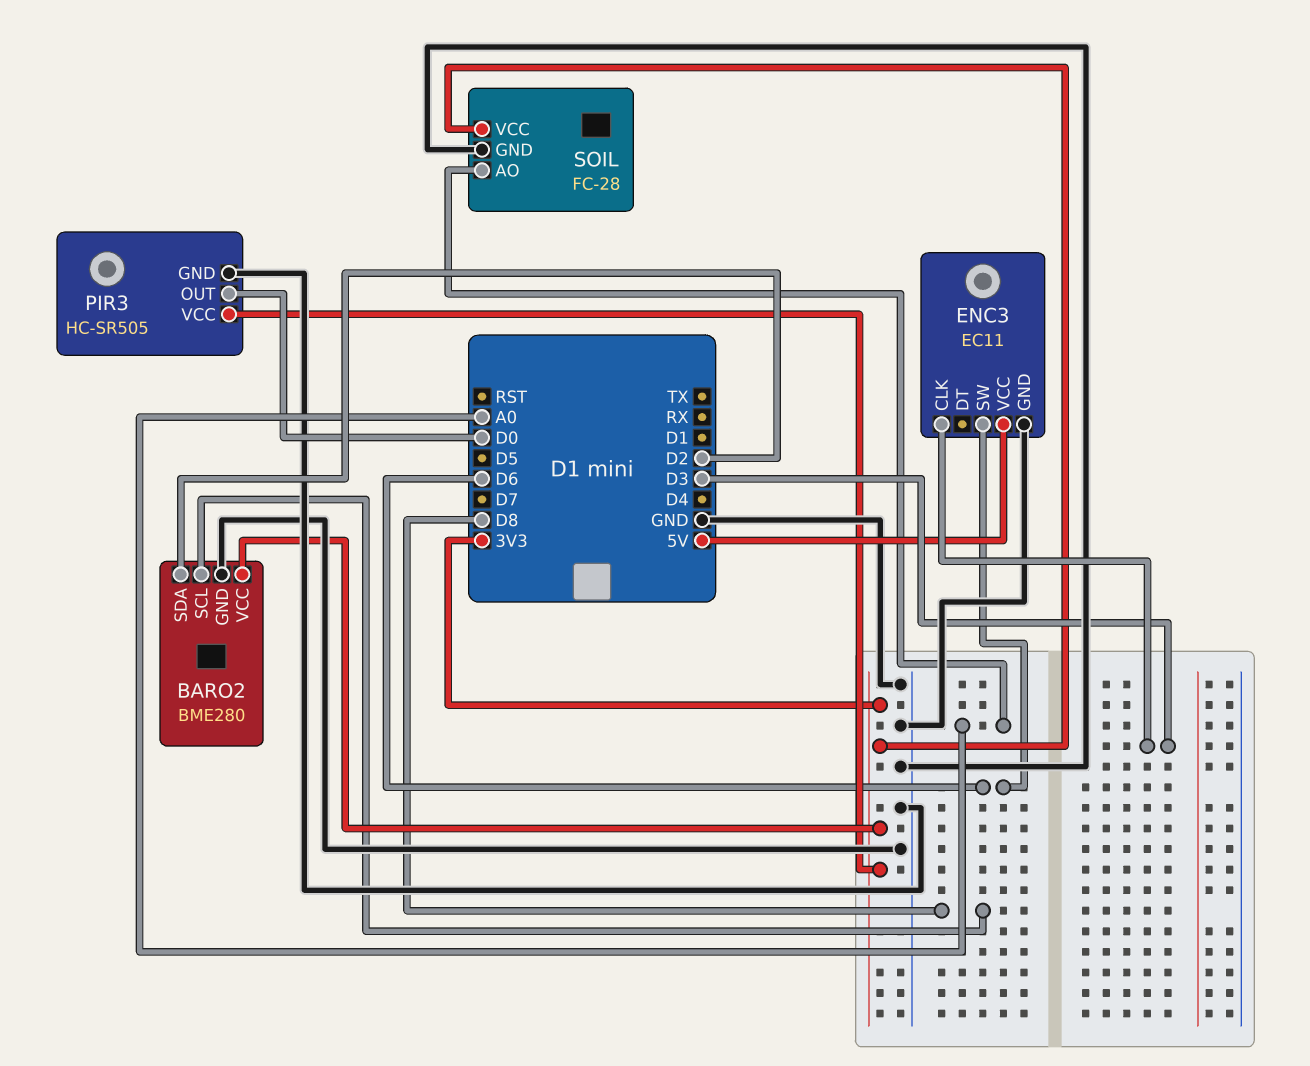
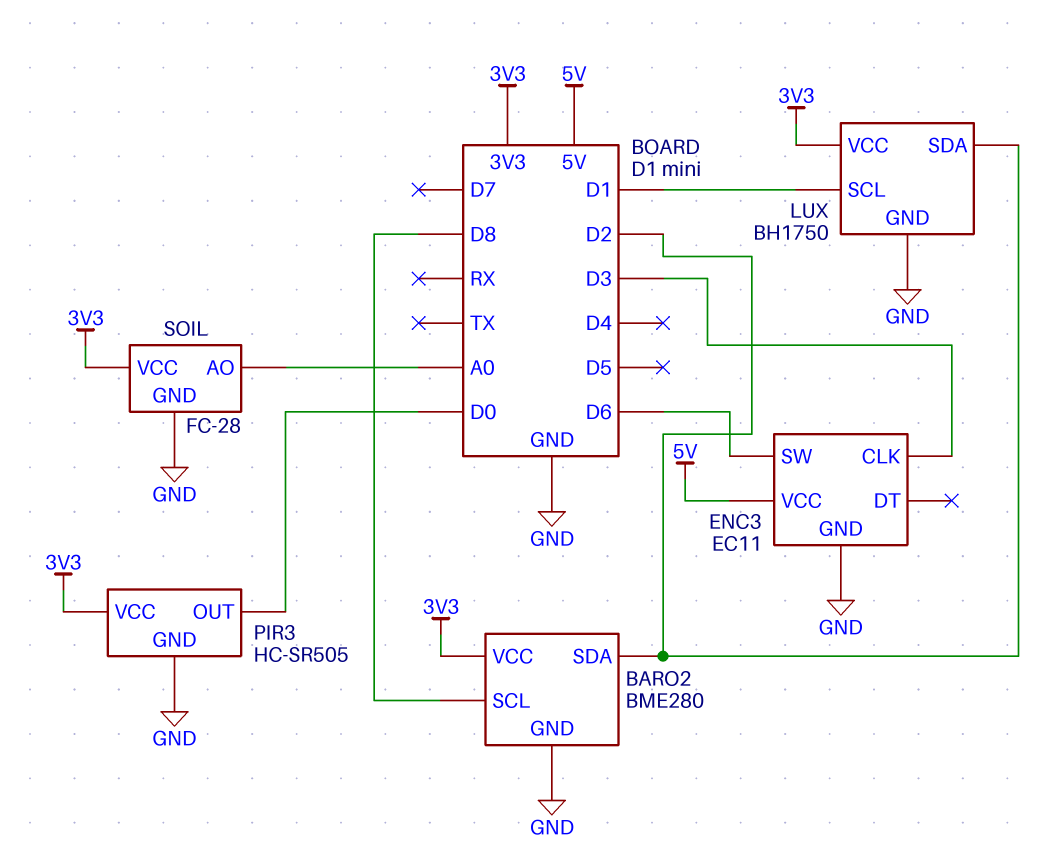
LUX: none -> BH1750
LUX pin GND: none -> GND
LUX pin SCL: none -> D1
LUX pin SDA: none -> D2
LUX pin VCC: none -> 3V3

